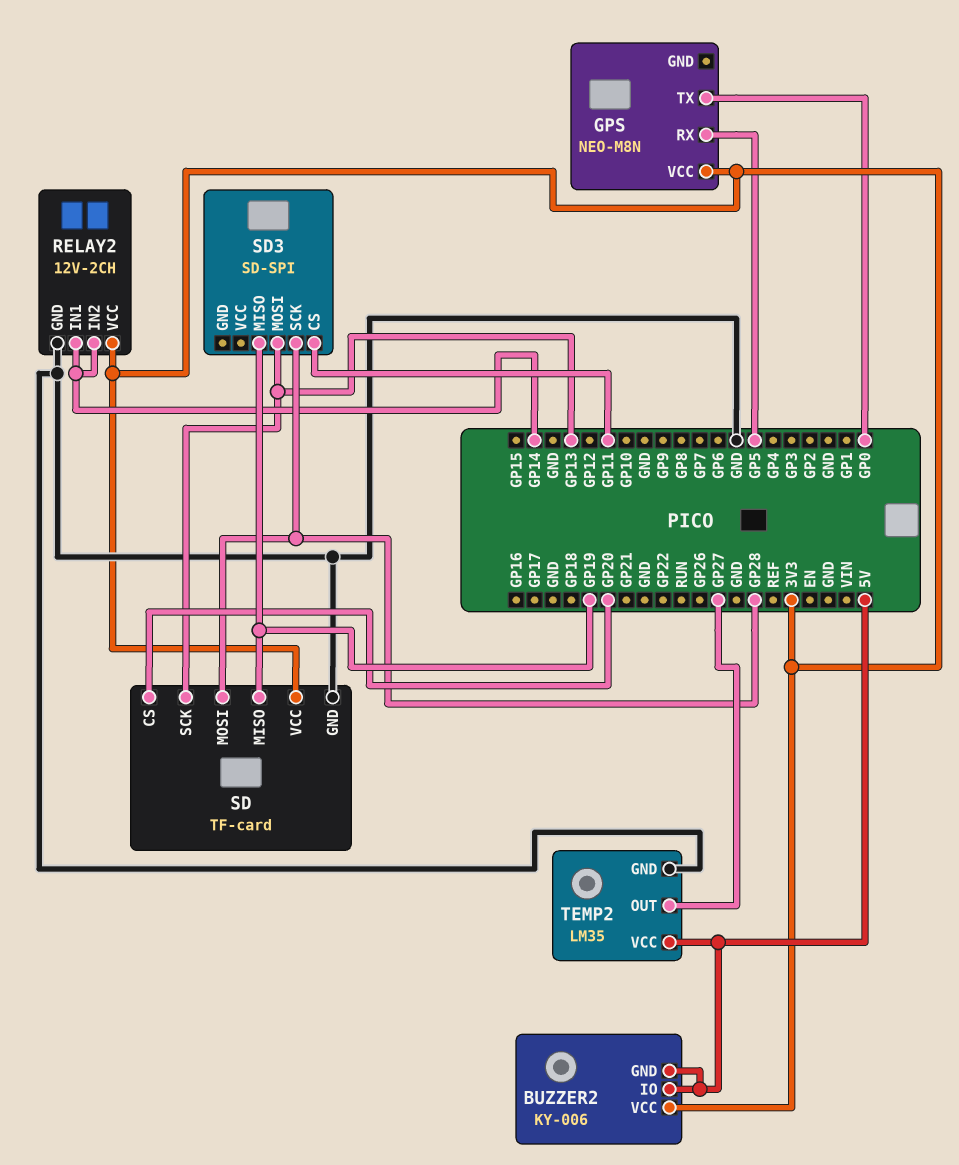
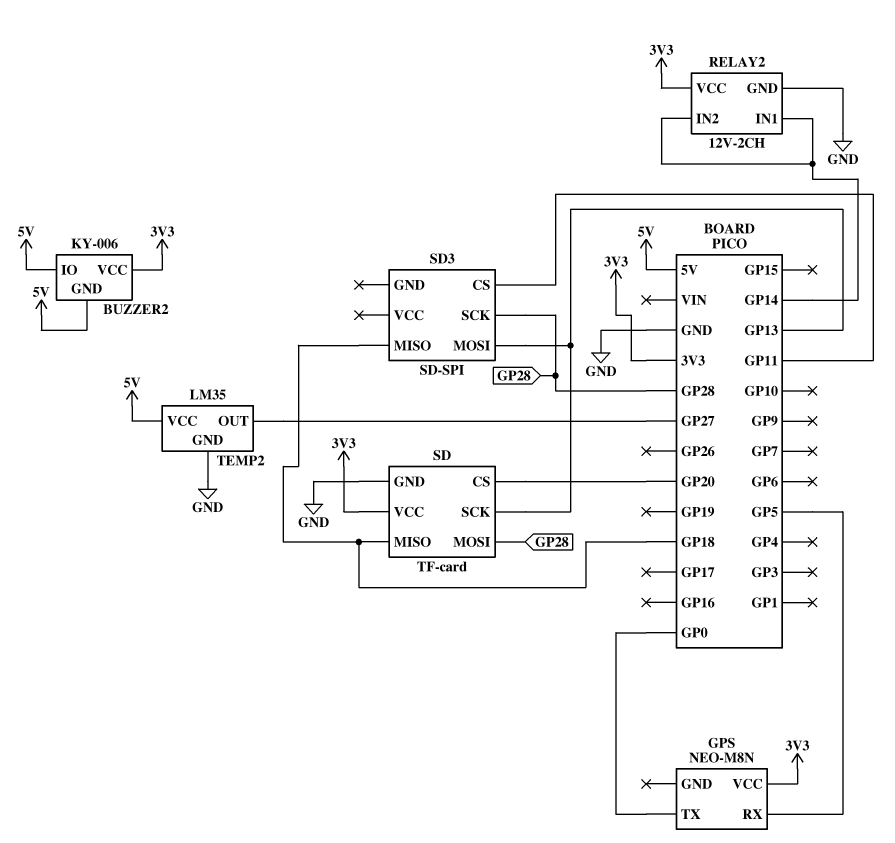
SD pin MISO: GP19 -> GP18
SD3 pin MISO: GP19 -> GP18

